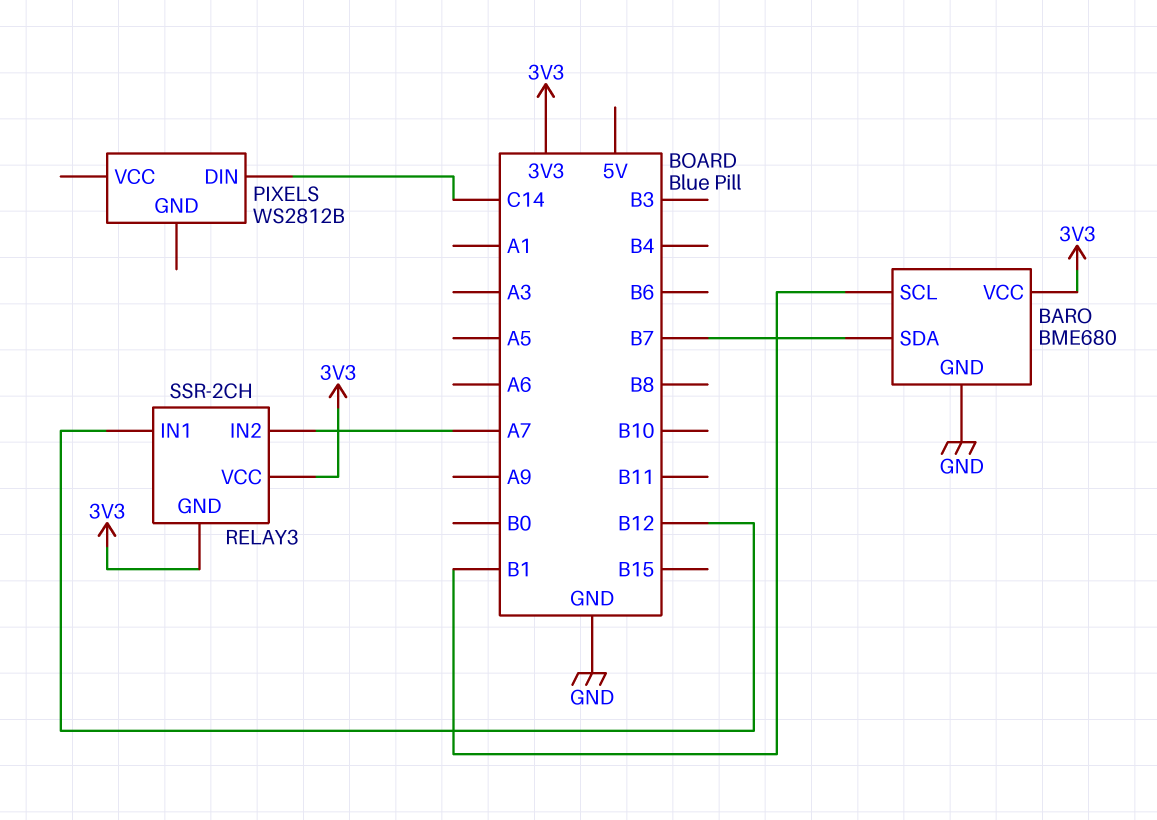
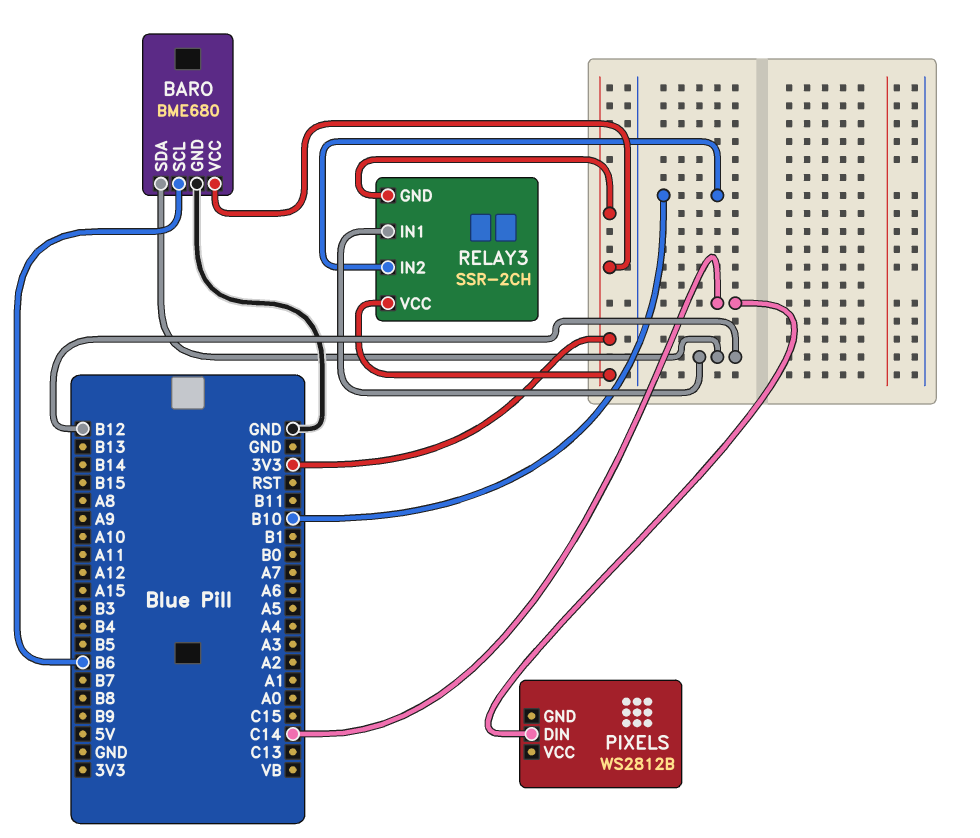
BARO pin SCL: B1 -> B6
BARO pin SDA: B7 -> B12
RELAY3 pin IN2: A7 -> B10

